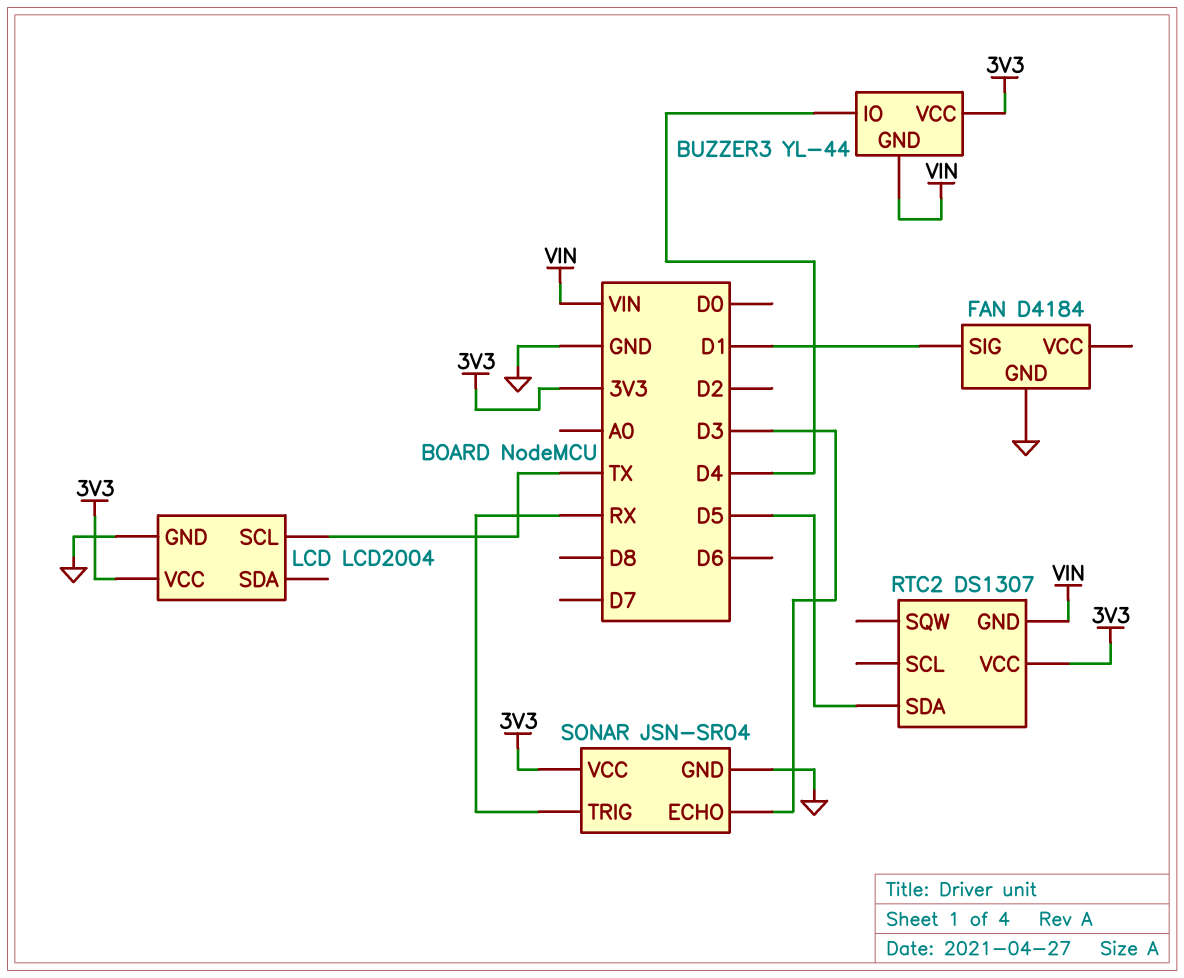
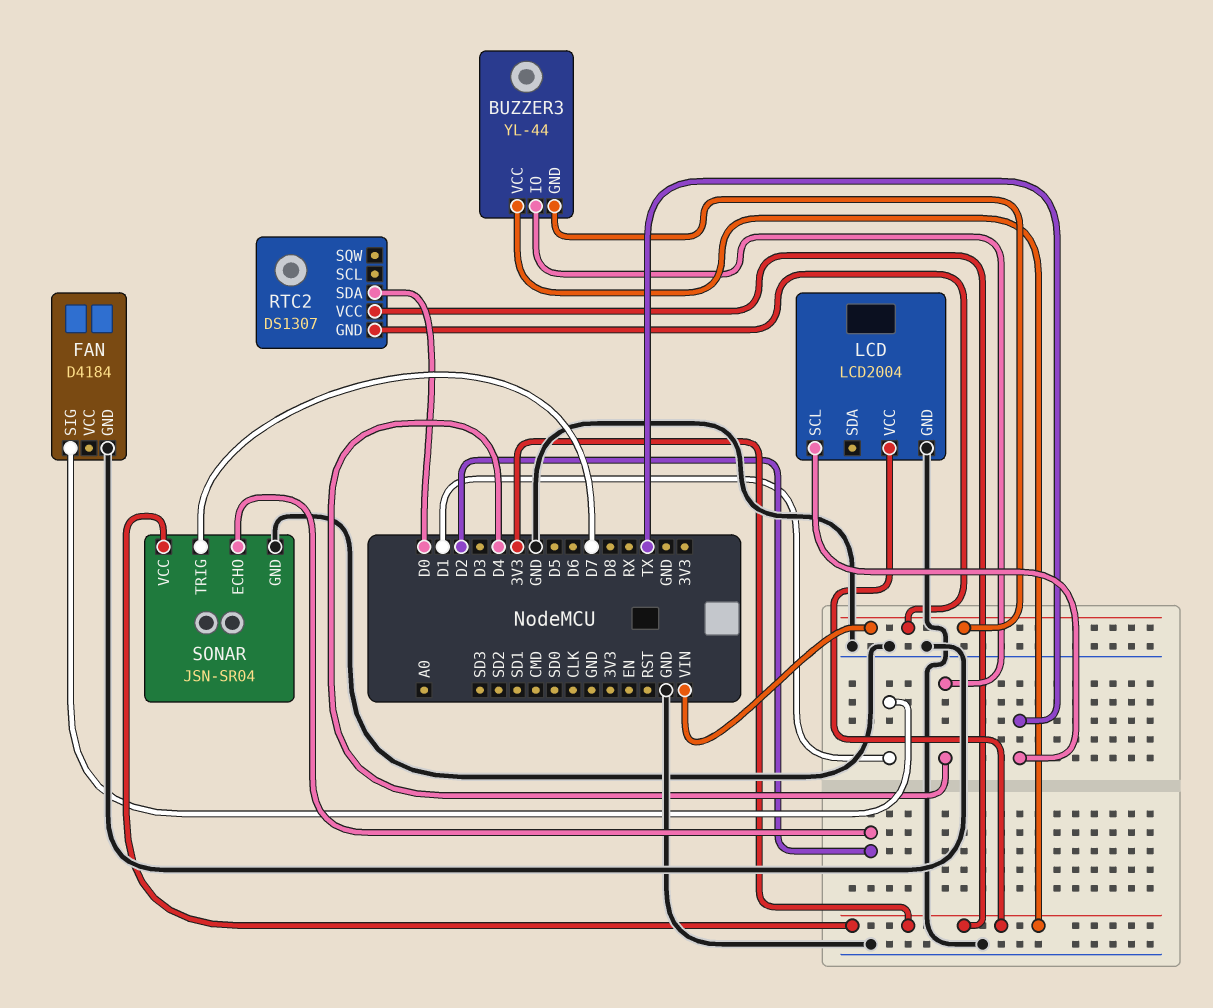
RTC2 pin SDA: D5 -> D0
SONAR pin ECHO: D3 -> D2
SONAR pin TRIG: RX -> D7

